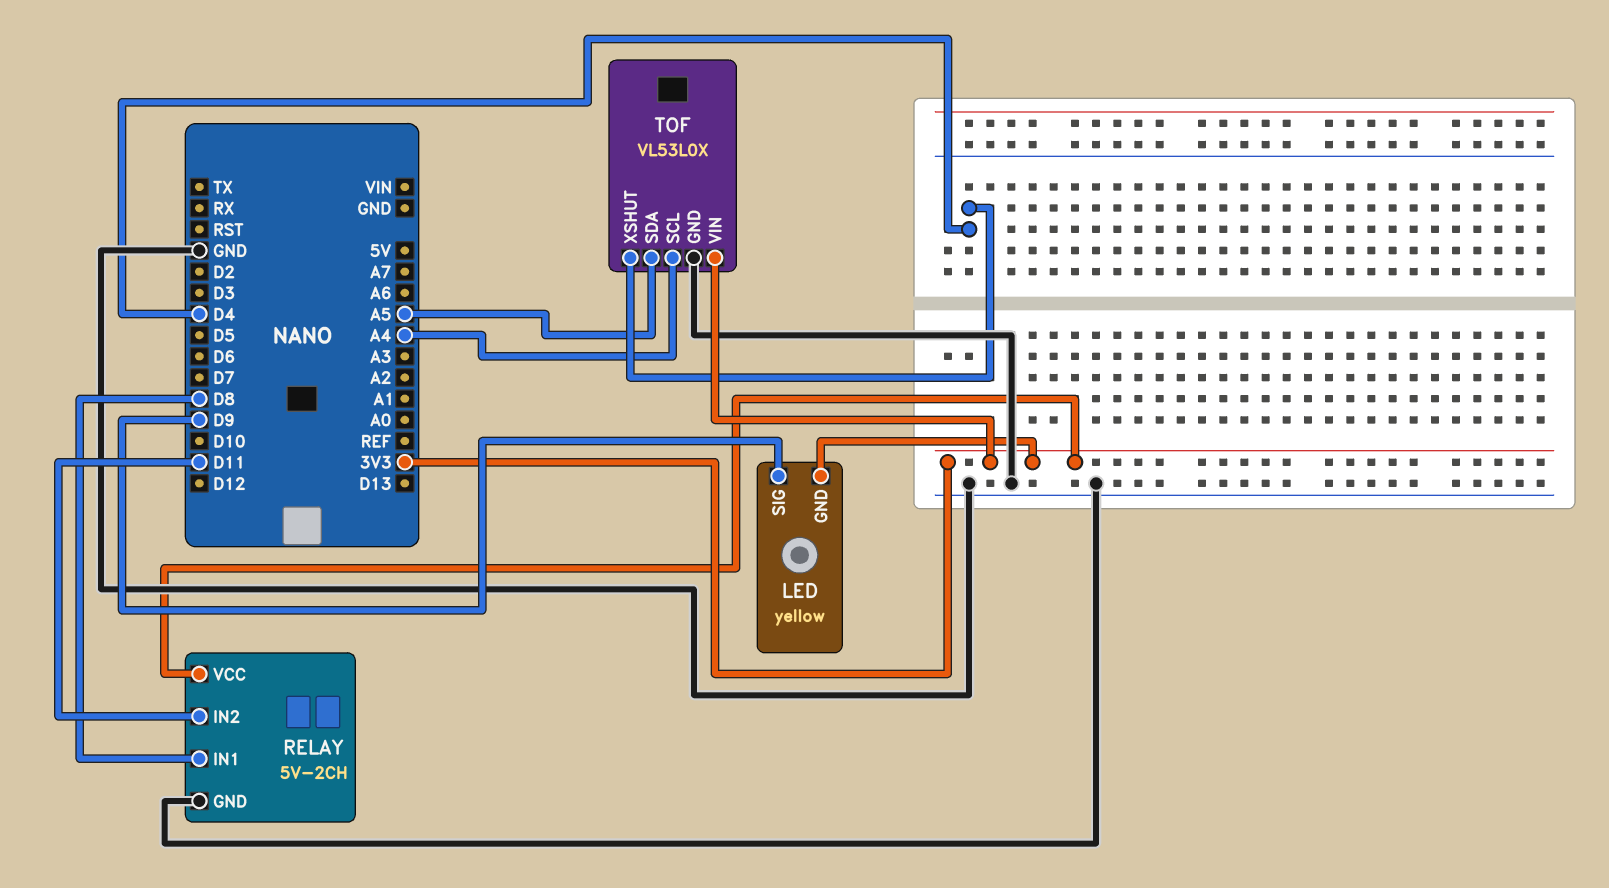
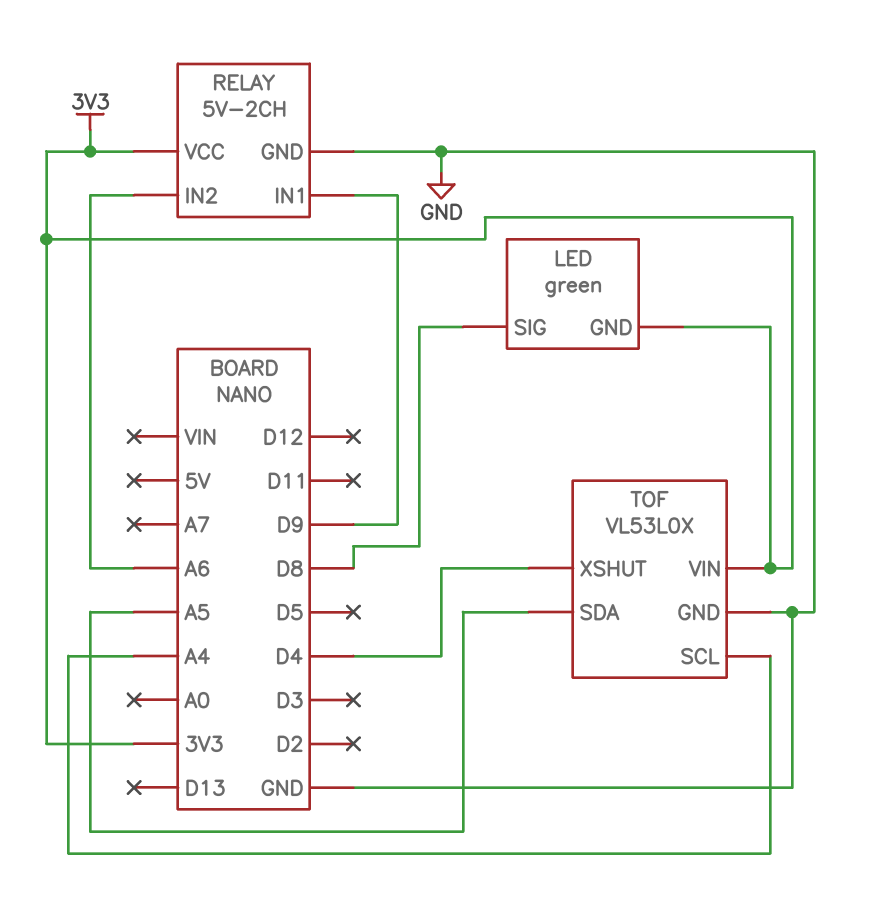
LED: yellow -> green
LED pin SIG: D9 -> D8
RELAY pin IN1: D8 -> D9
RELAY pin IN2: D11 -> A6

